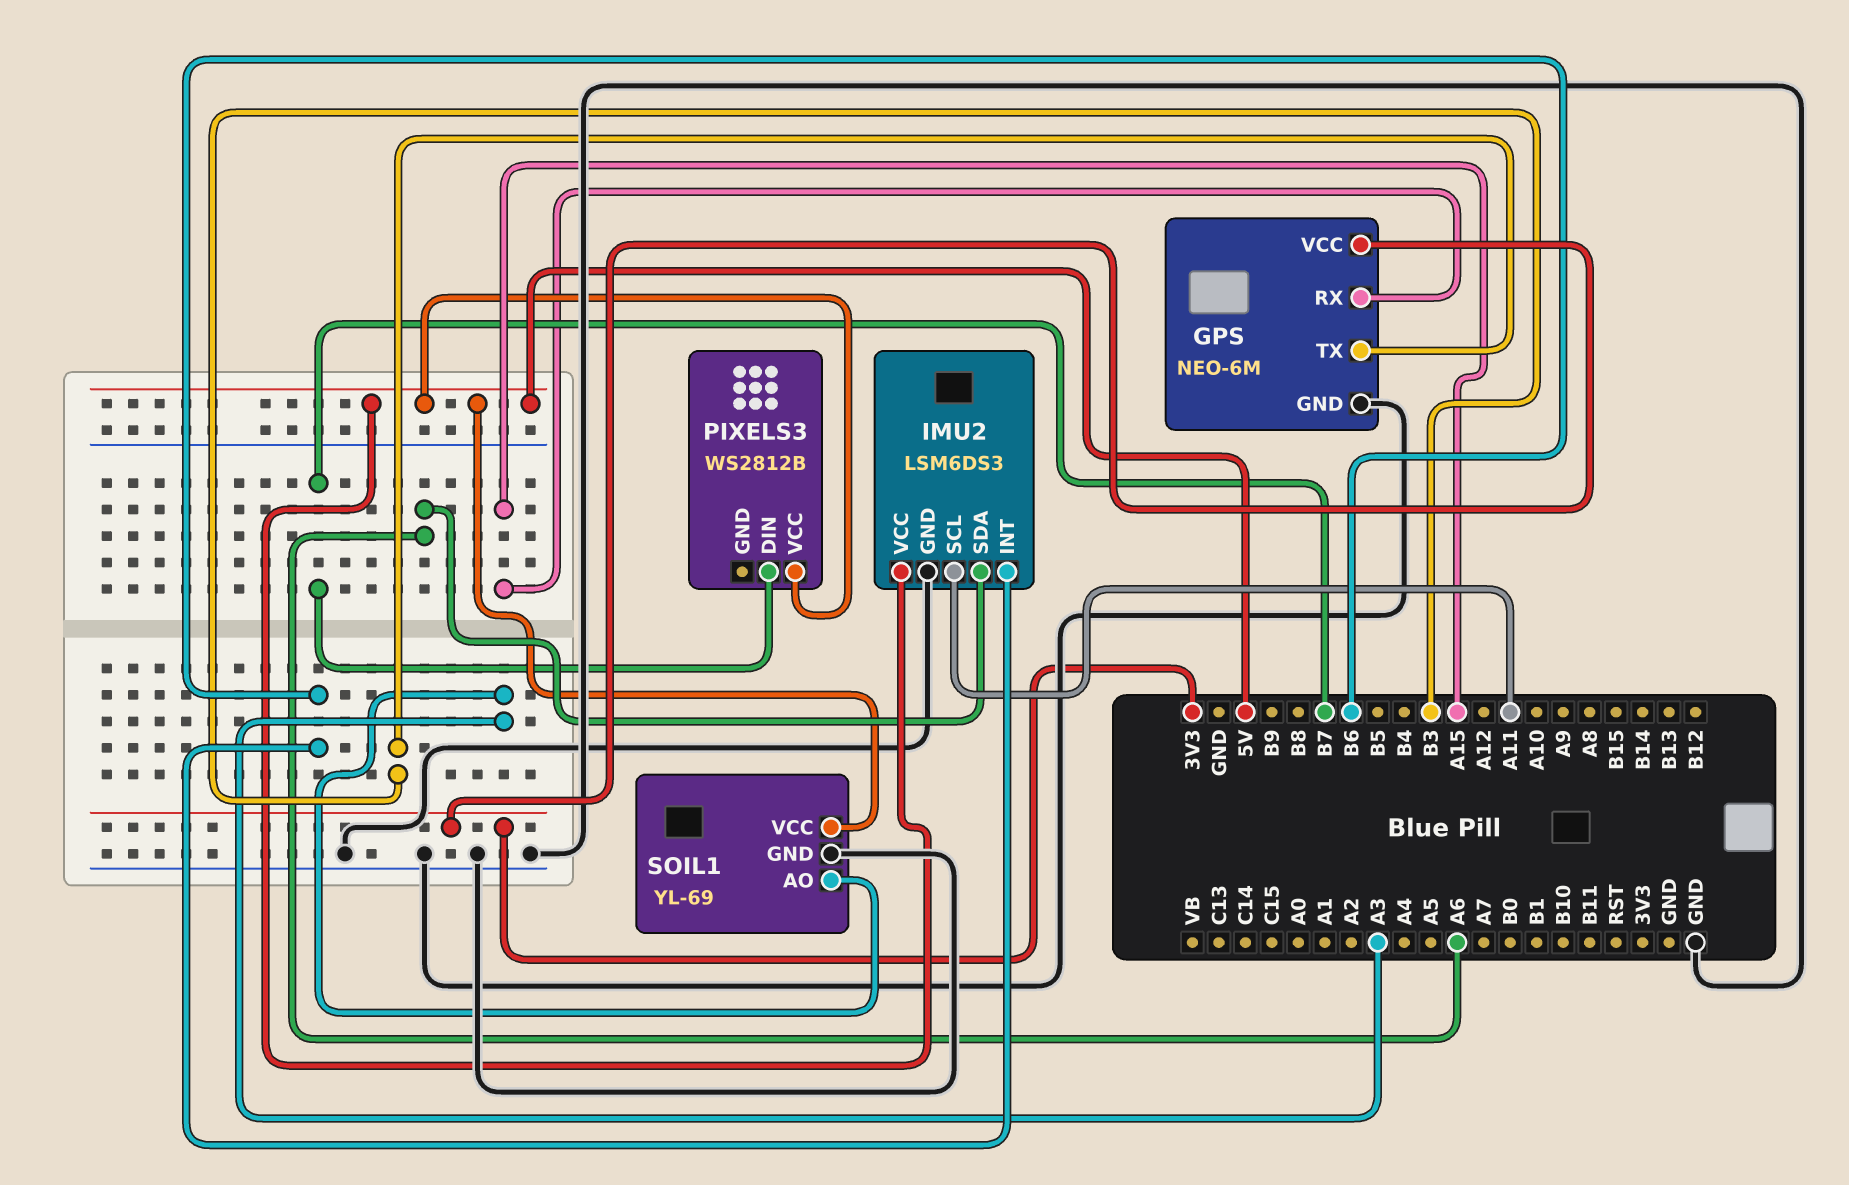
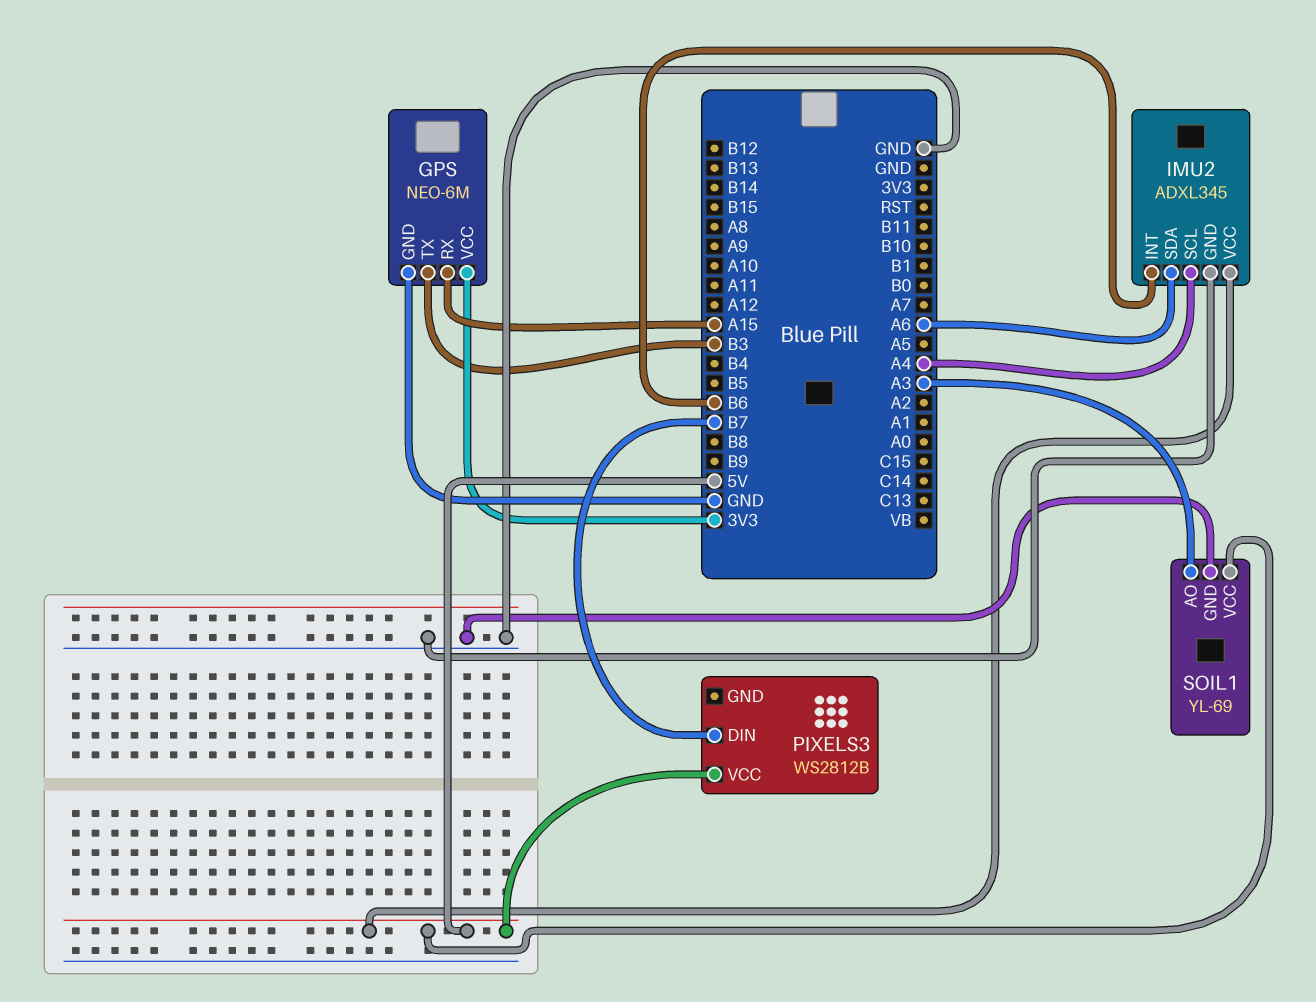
IMU2: LSM6DS3 -> ADXL345
IMU2 pin SCL: A11 -> A4

